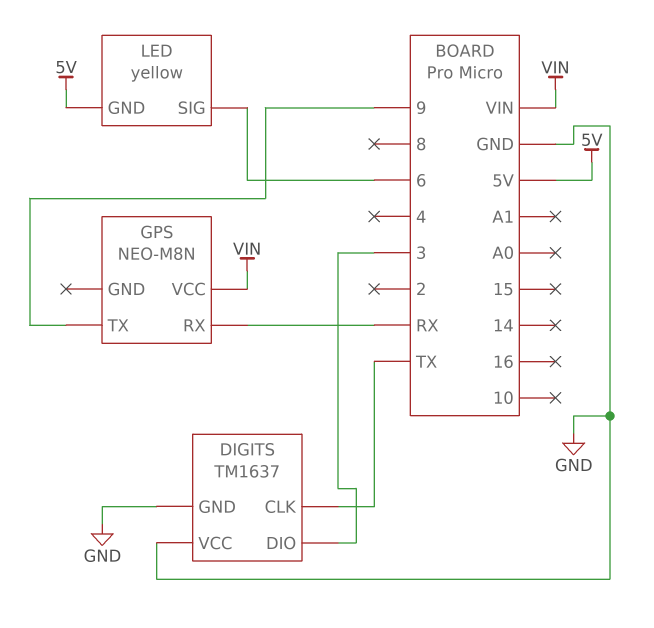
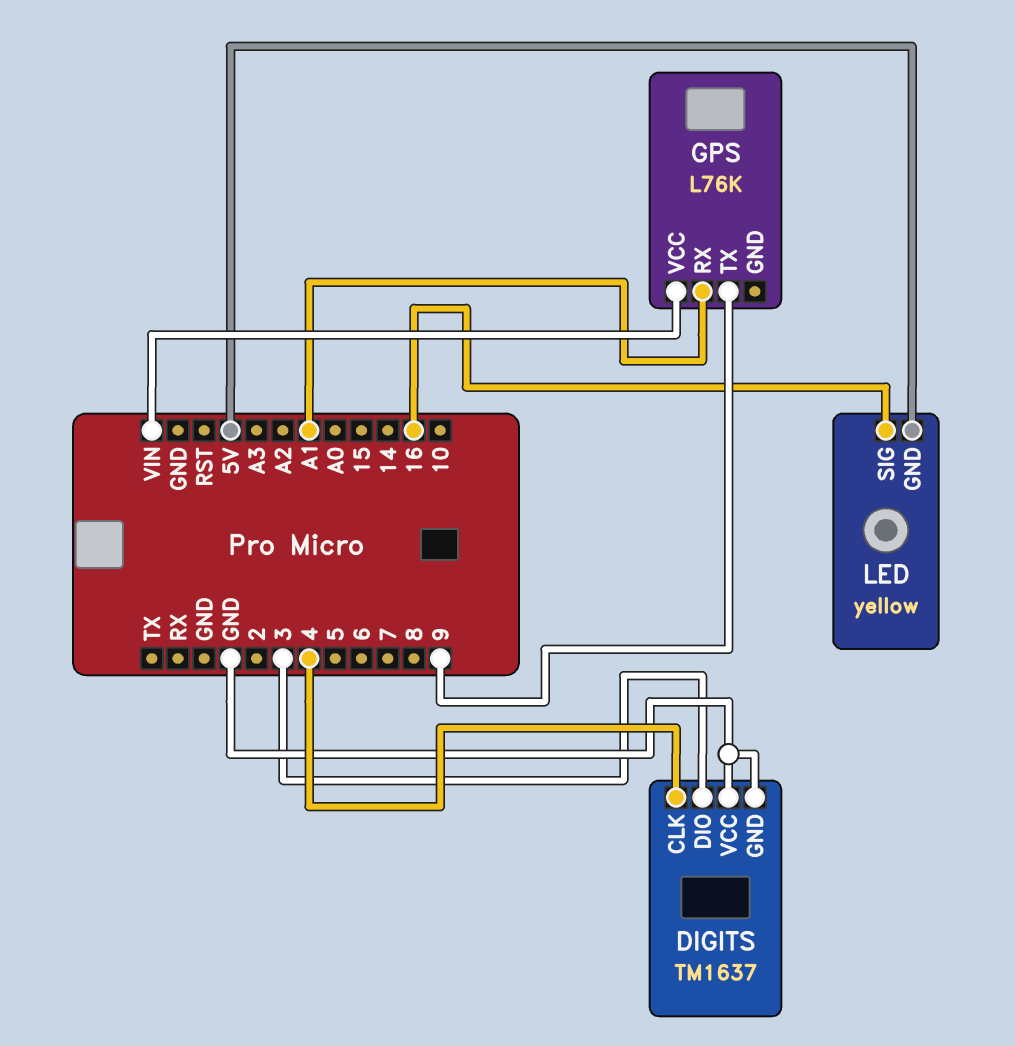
DIGITS pin CLK: TX -> 4
GPS: NEO-M8N -> L76K
GPS pin RX: RX -> A1
LED pin SIG: 6 -> 16

